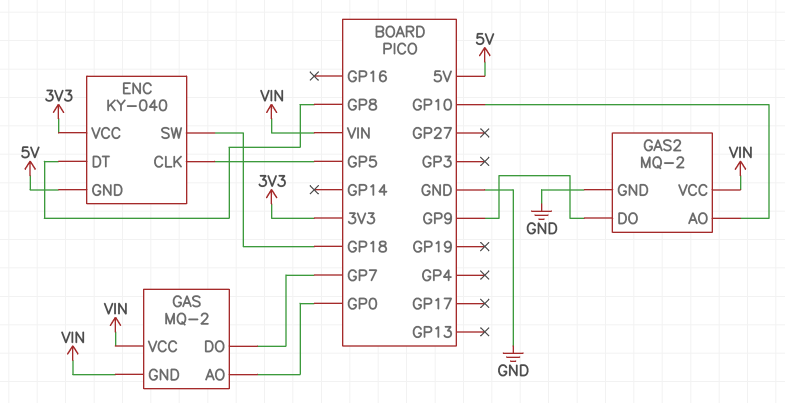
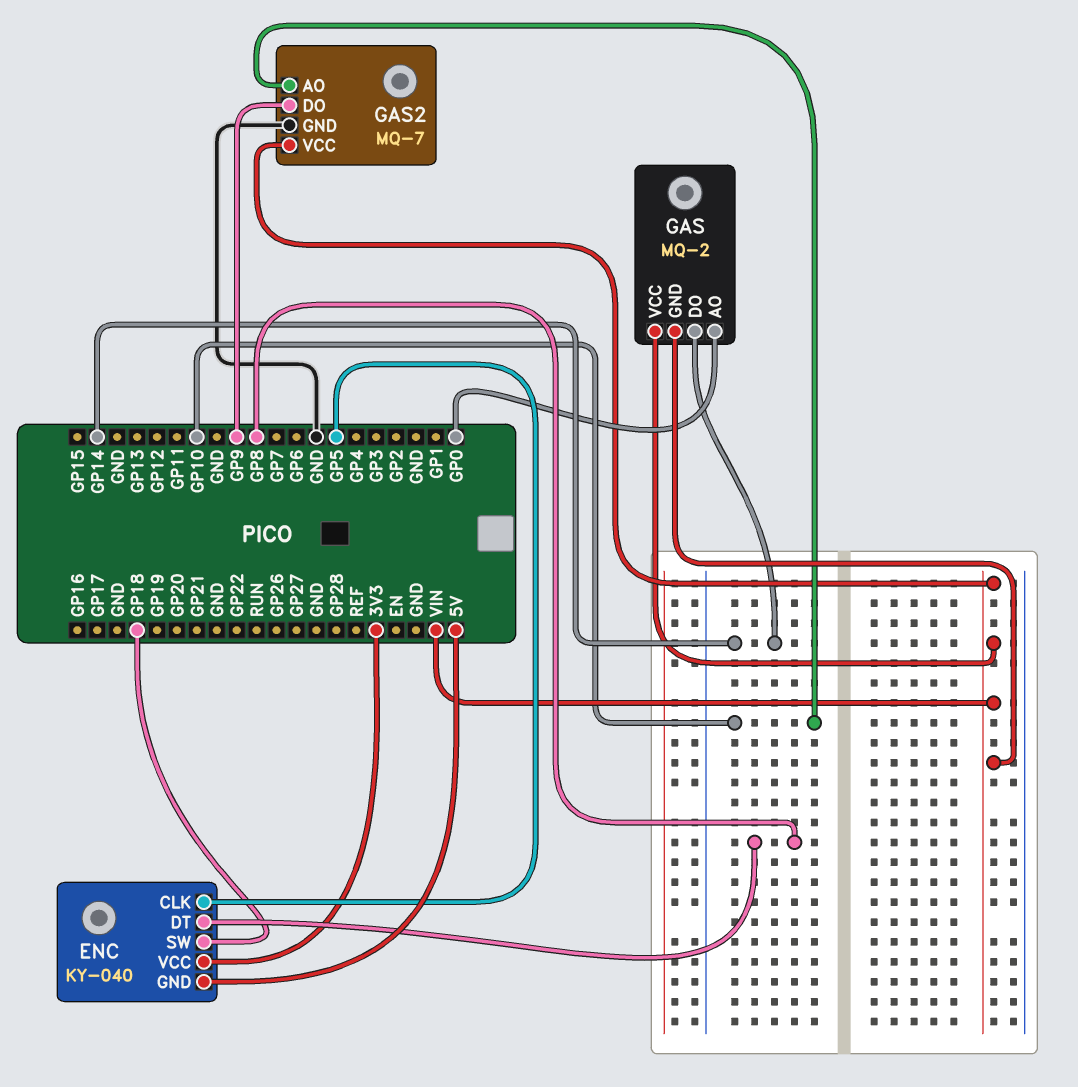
GAS pin DO: GP7 -> GP14
GAS2: MQ-2 -> MQ-7

